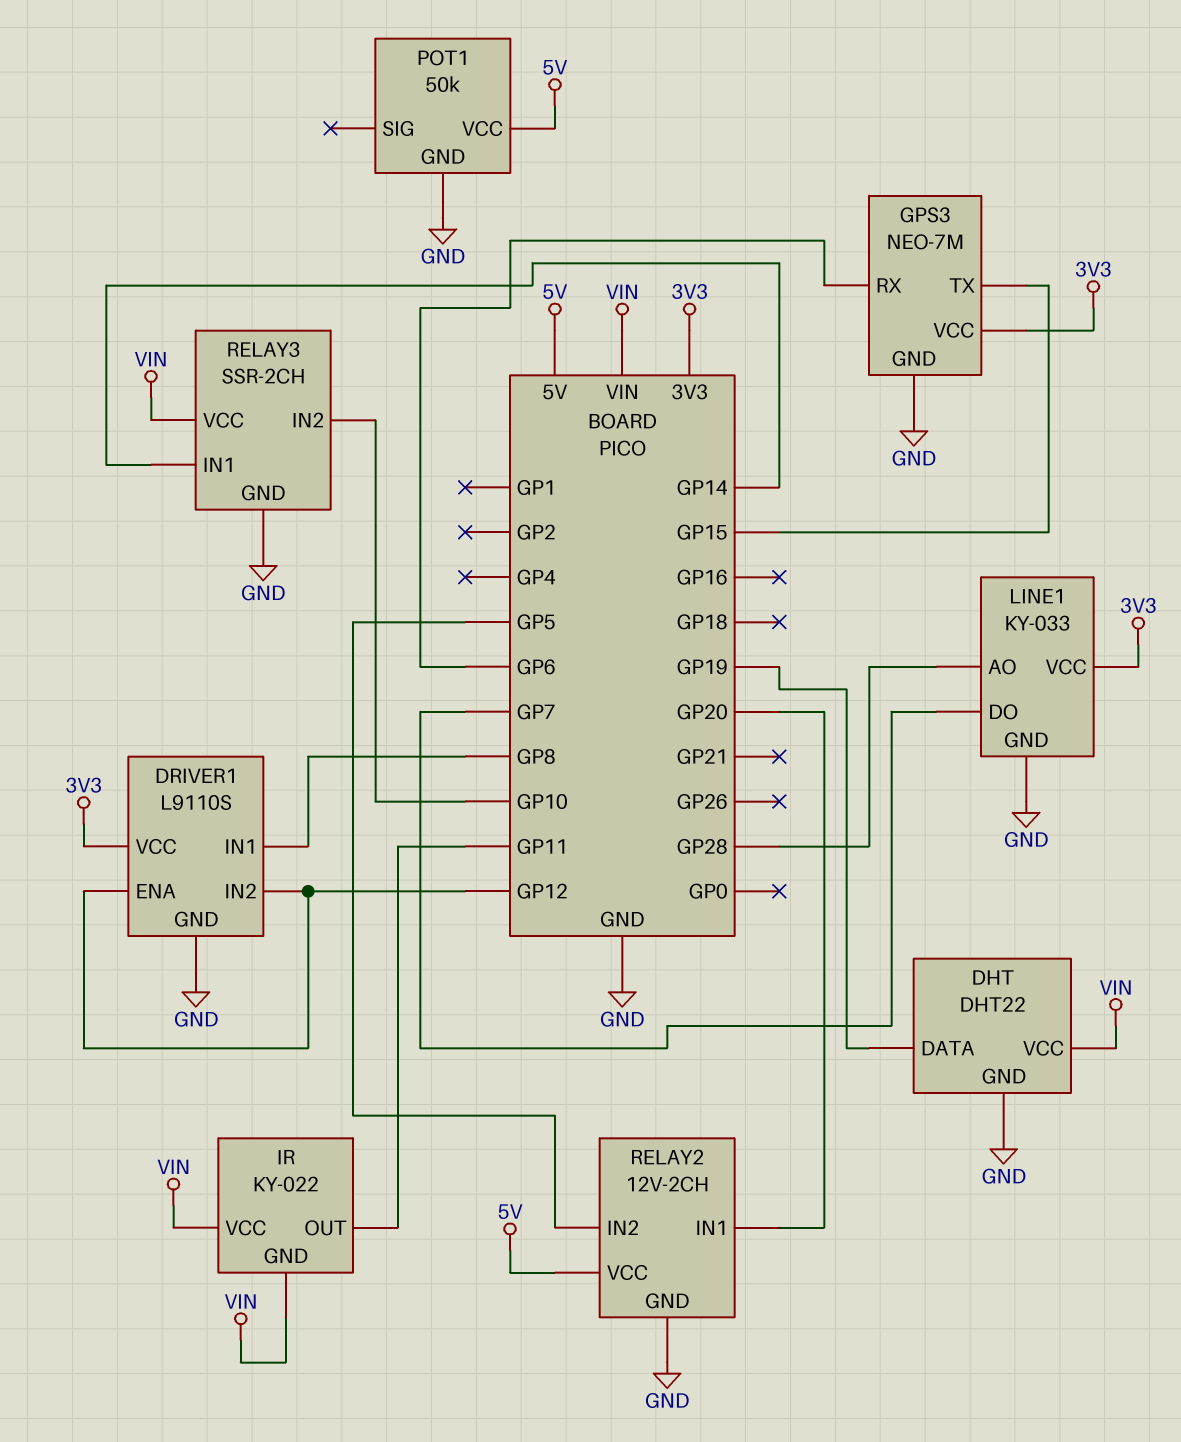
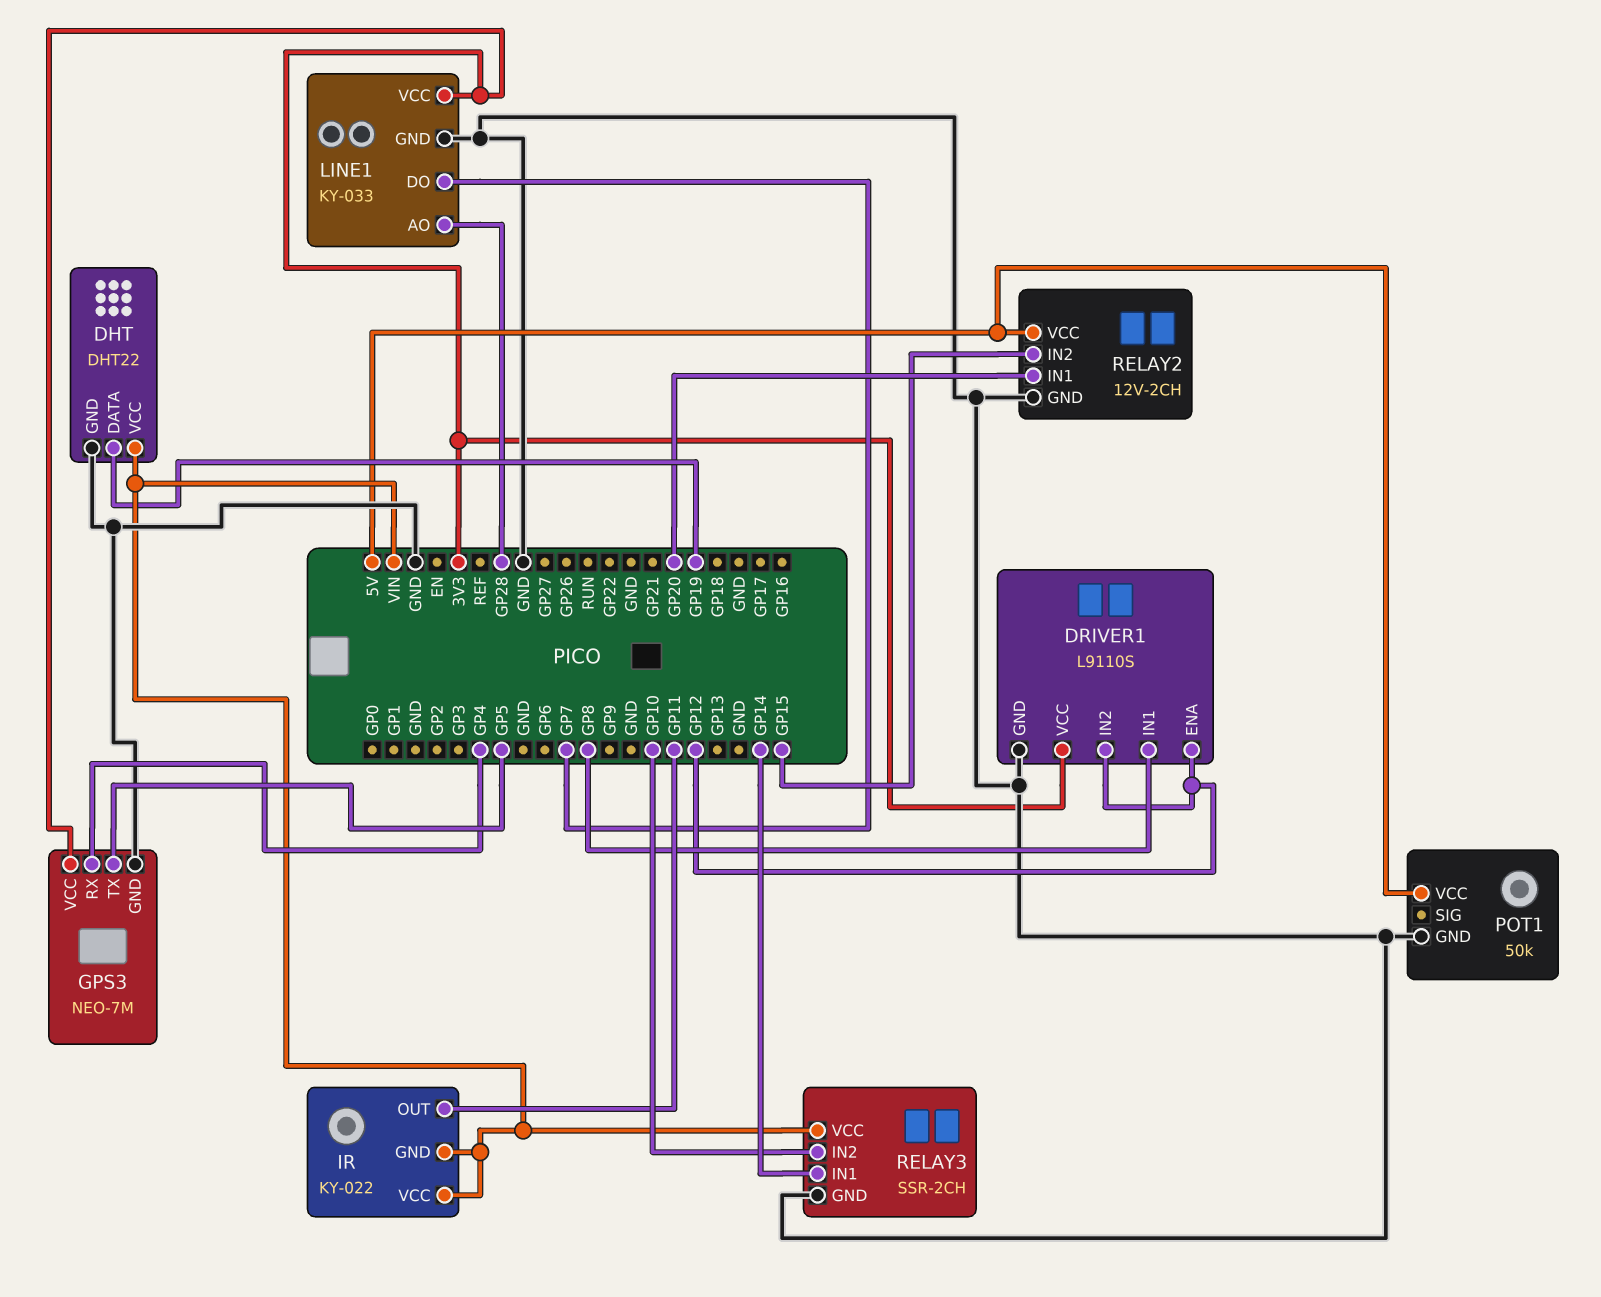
GPS3 pin RX: GP6 -> GP4
GPS3 pin TX: GP15 -> GP5
RELAY2 pin IN2: GP5 -> GP15

